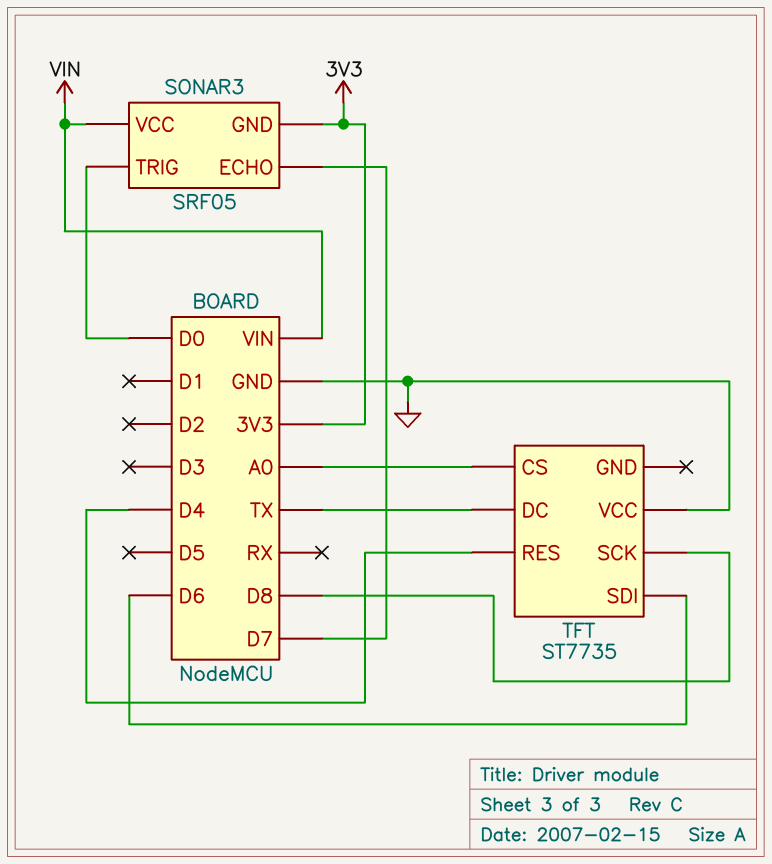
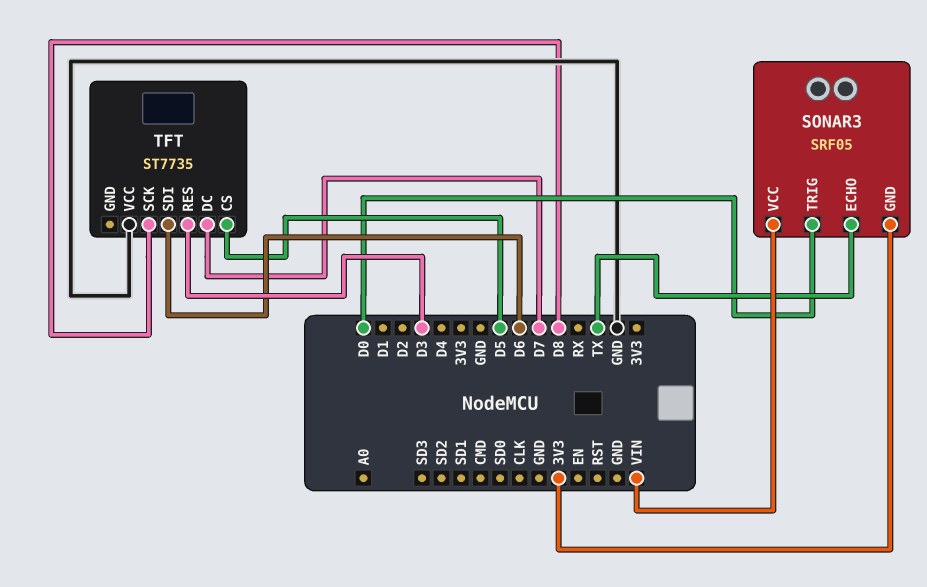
SONAR3 pin ECHO: D7 -> TX
TFT pin CS: A0 -> D5
TFT pin DC: TX -> D7
TFT pin RES: D4 -> D3

